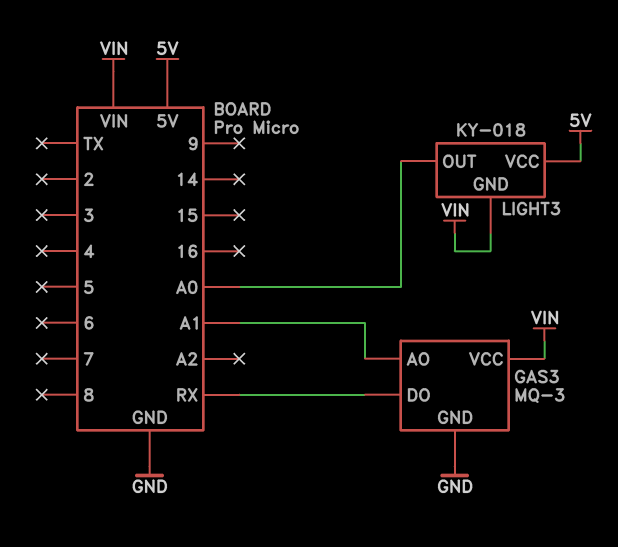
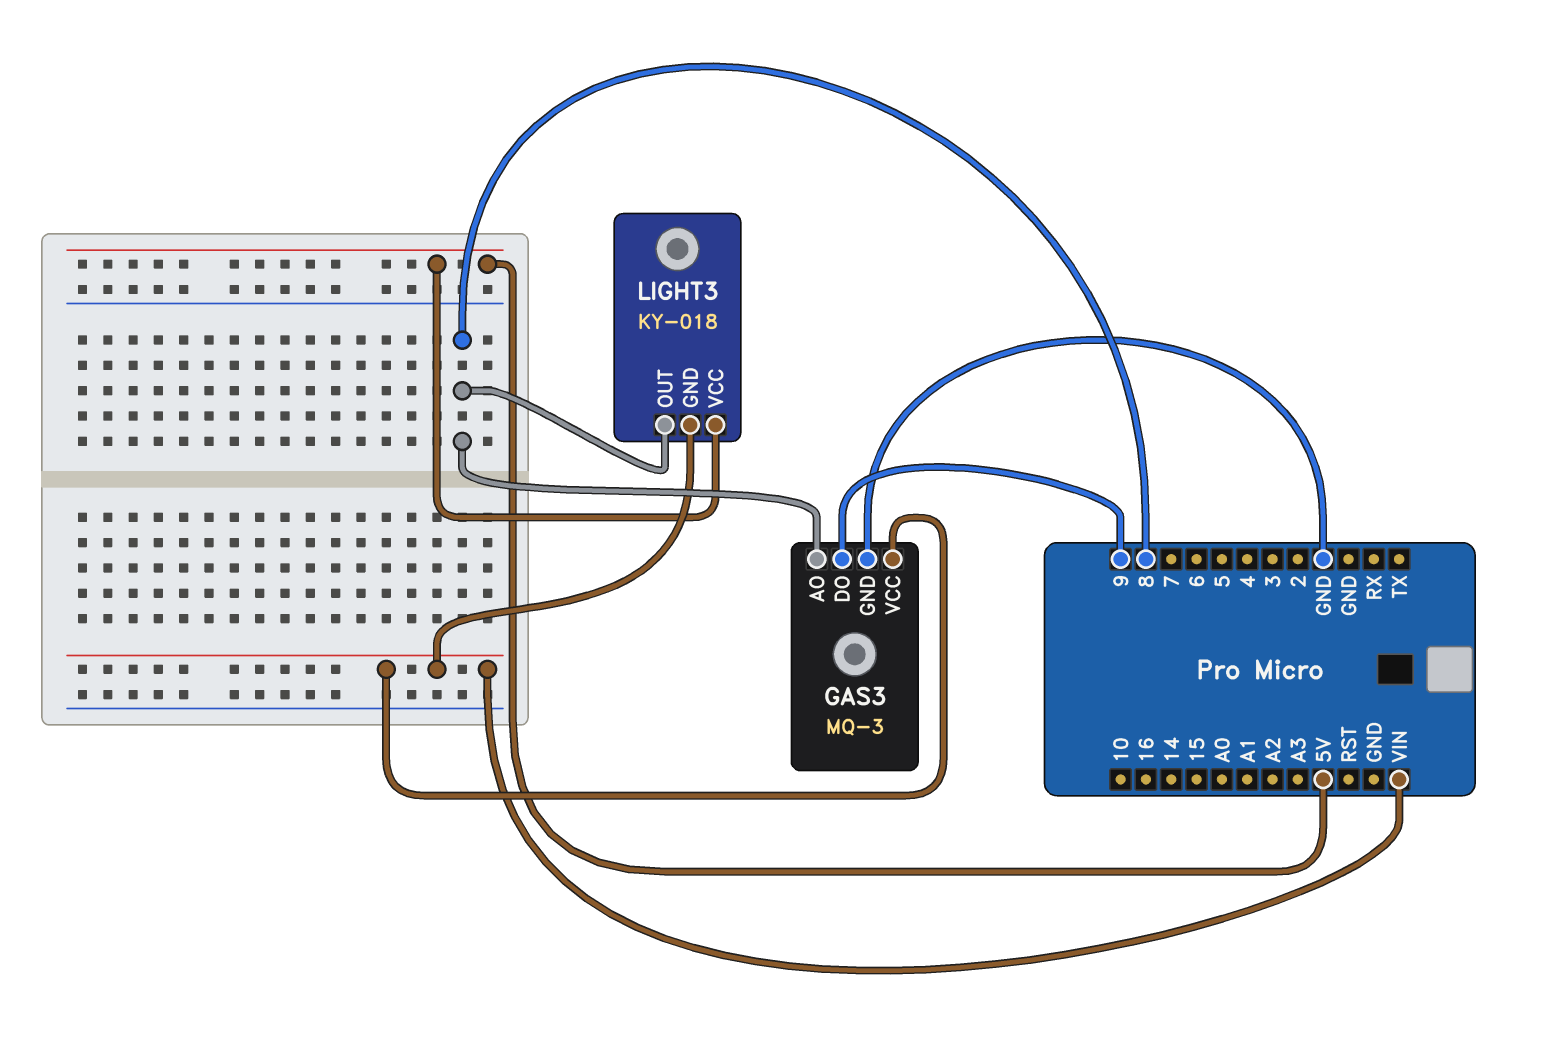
GAS3 pin AO: A1 -> 8
GAS3 pin DO: RX -> 9
LIGHT3 pin OUT: A0 -> 8

